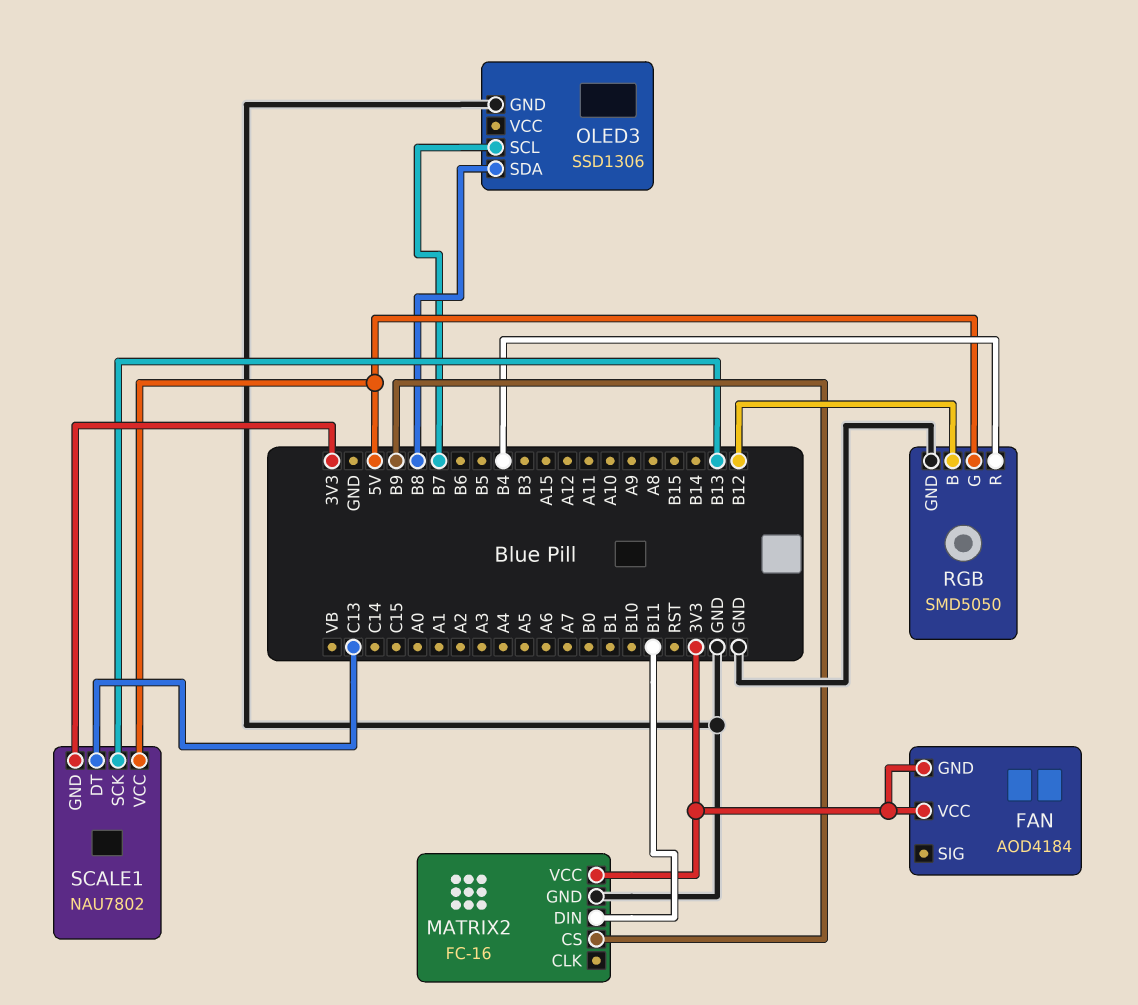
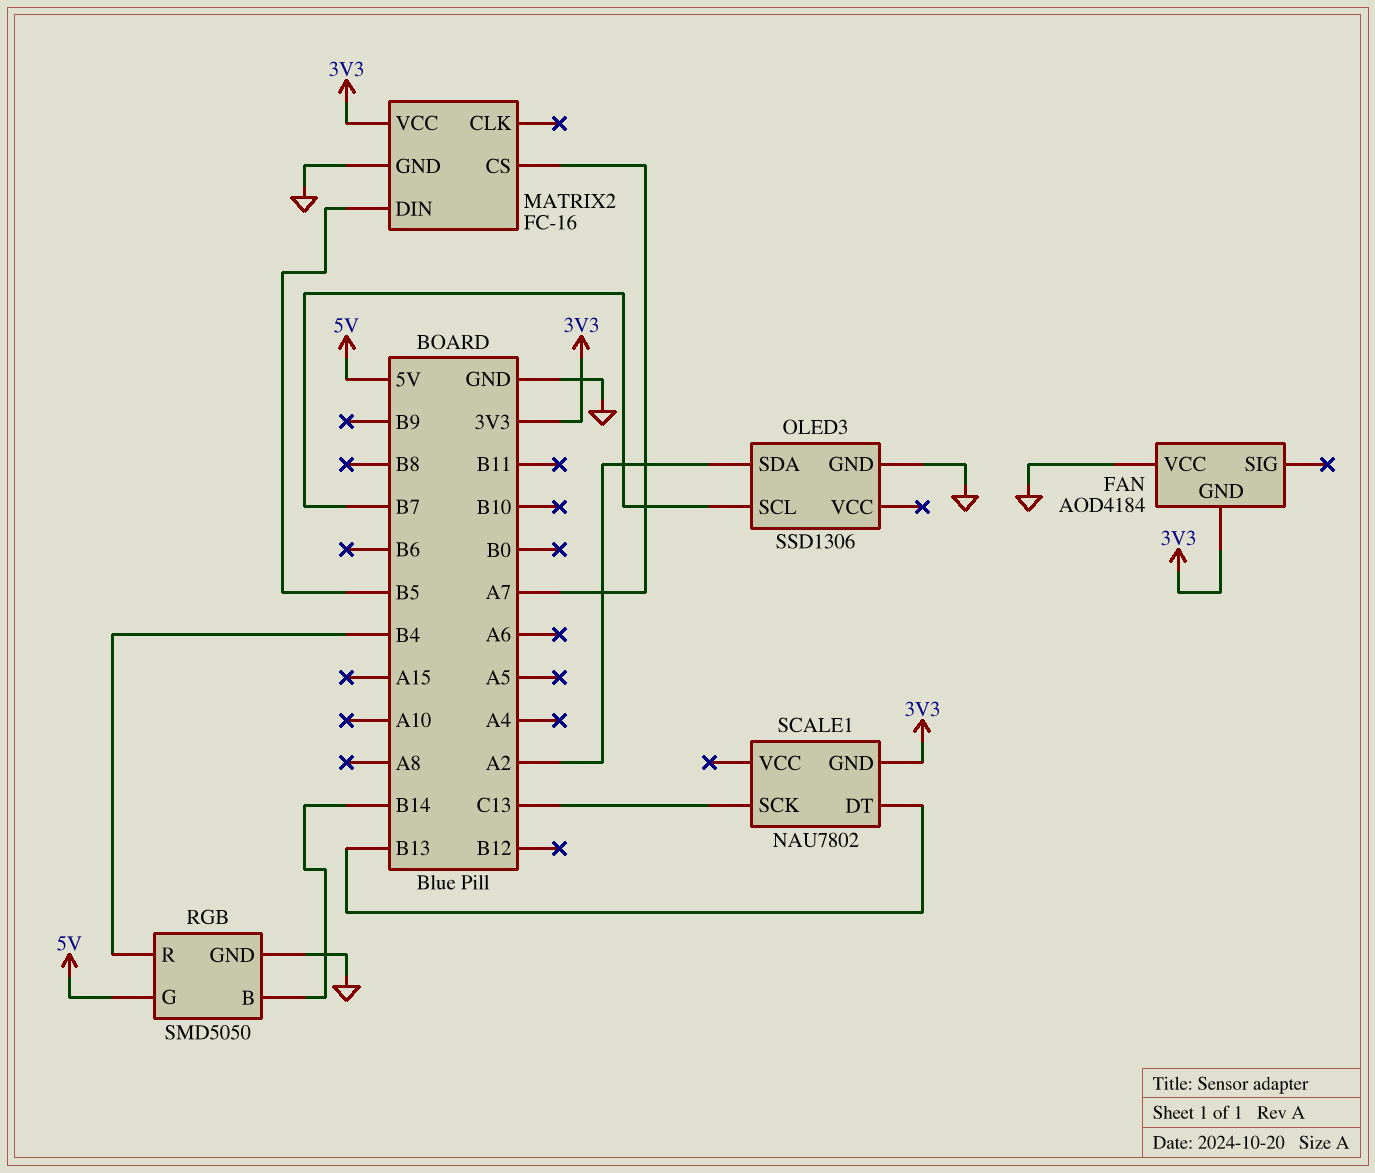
FAN pin VCC: 3V3 -> GND
MATRIX2 pin CS: B9 -> A7
MATRIX2 pin DIN: B11 -> B5
OLED3 pin SDA: B8 -> A2
RGB pin B: B12 -> B14
SCALE1 pin DT: C13 -> B13
SCALE1 pin SCK: B13 -> C13
SCALE1 pin VCC: 5V -> none

